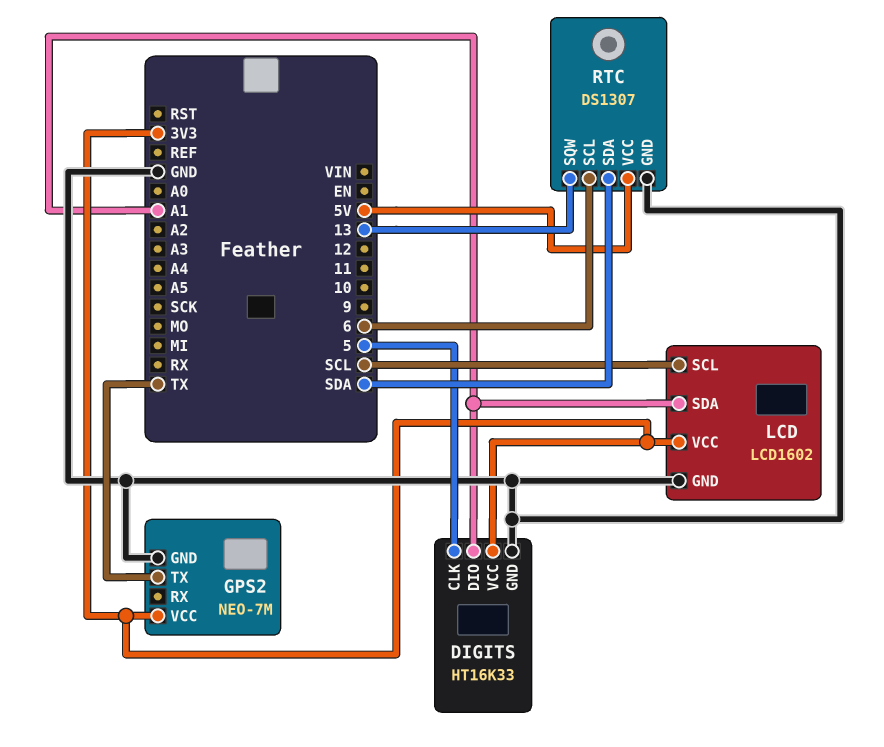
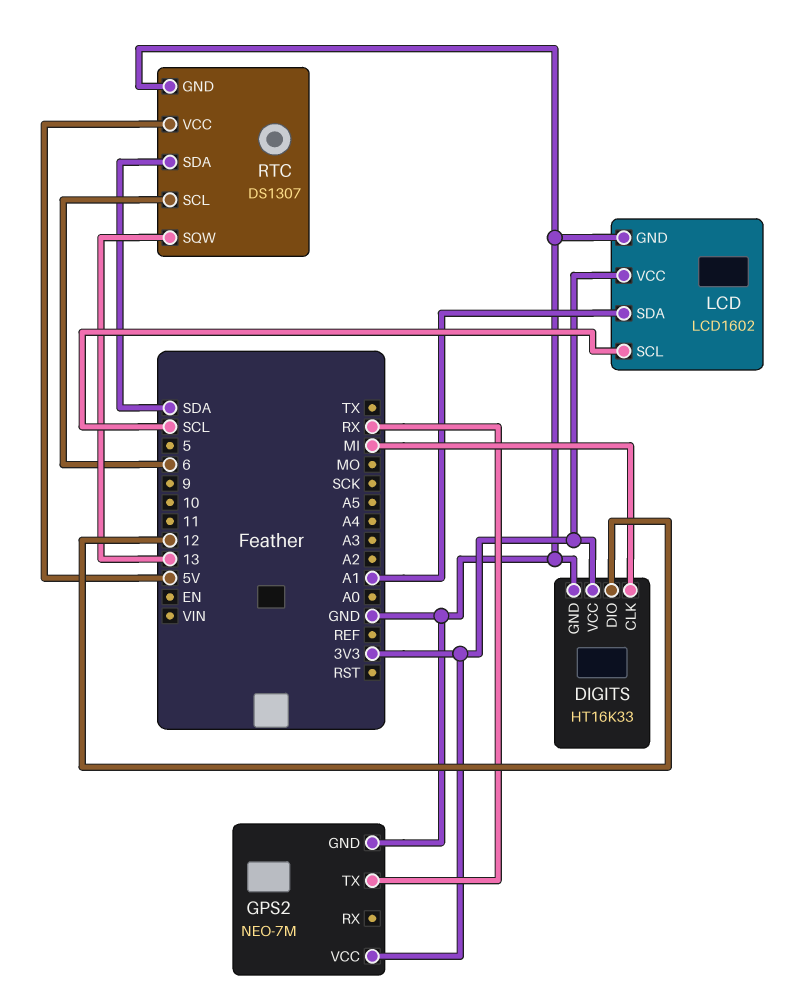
DIGITS pin CLK: 5 -> MI
DIGITS pin DIO: A1 -> 12
GPS2 pin TX: TX -> RX

